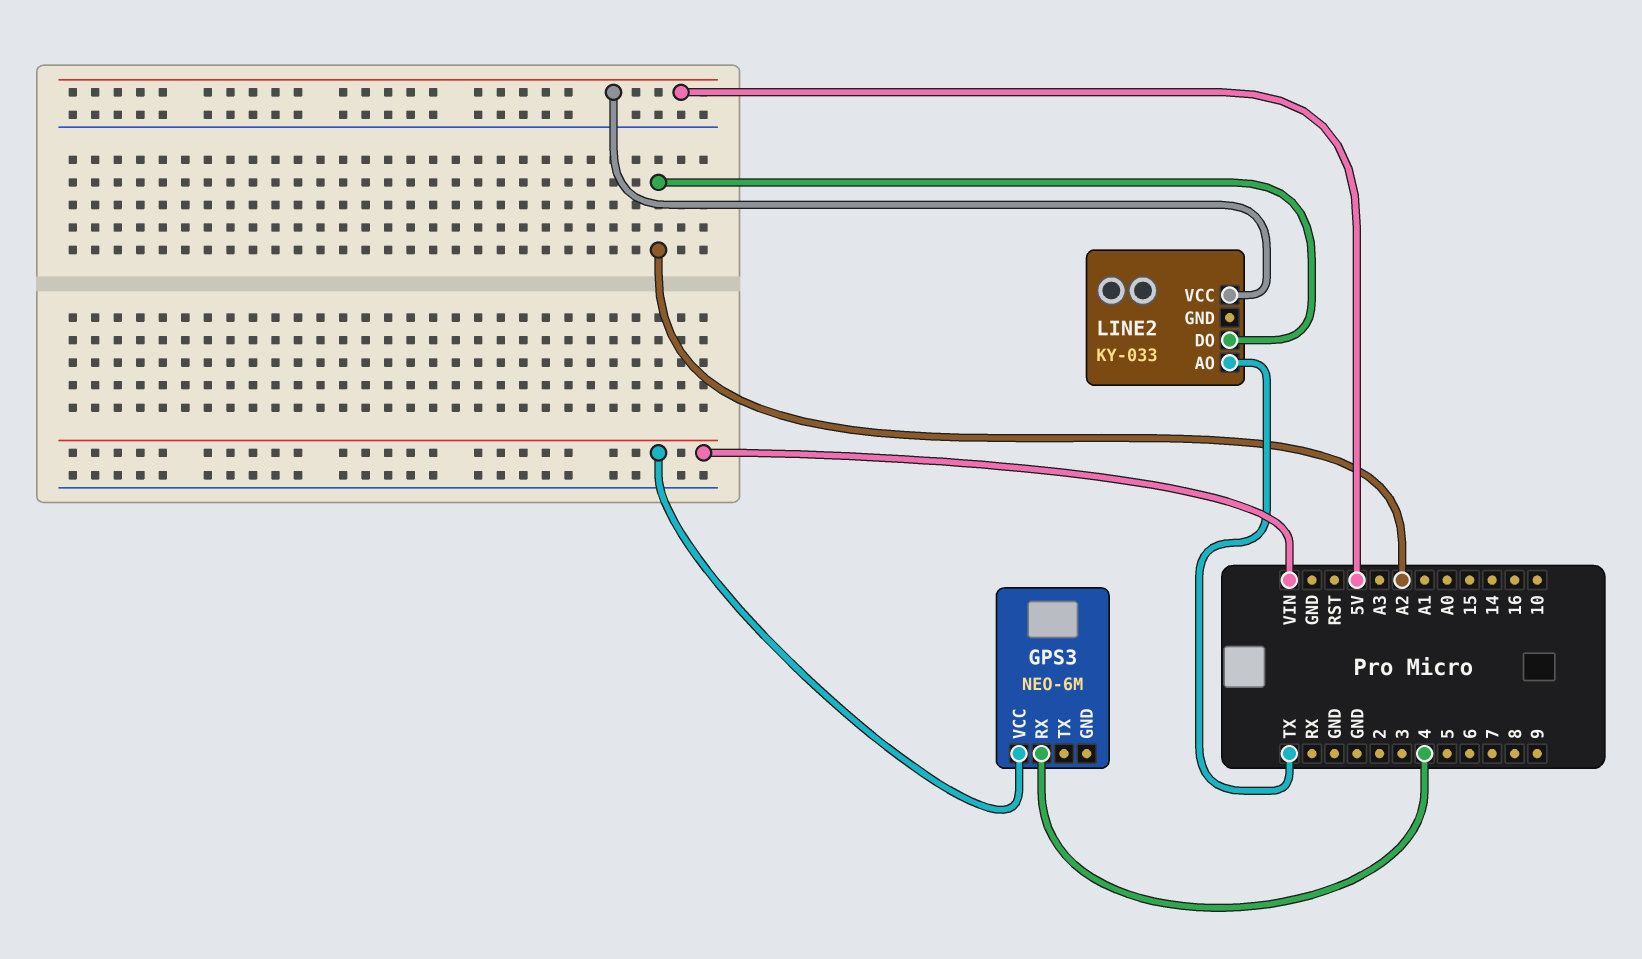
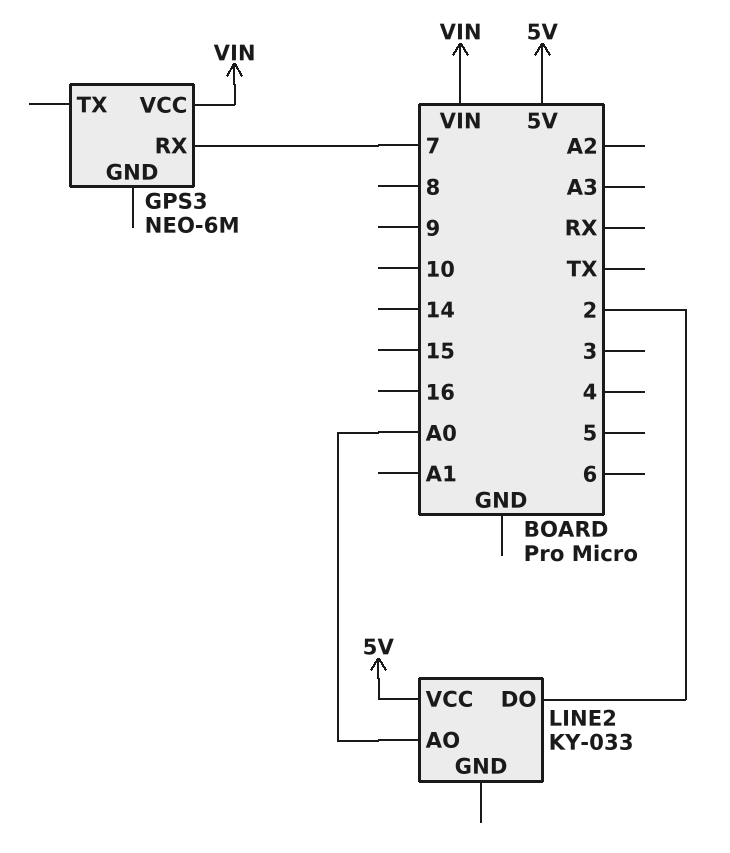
GPS3 pin RX: 4 -> 7
LINE2 pin AO: TX -> A0
LINE2 pin DO: A2 -> 2

